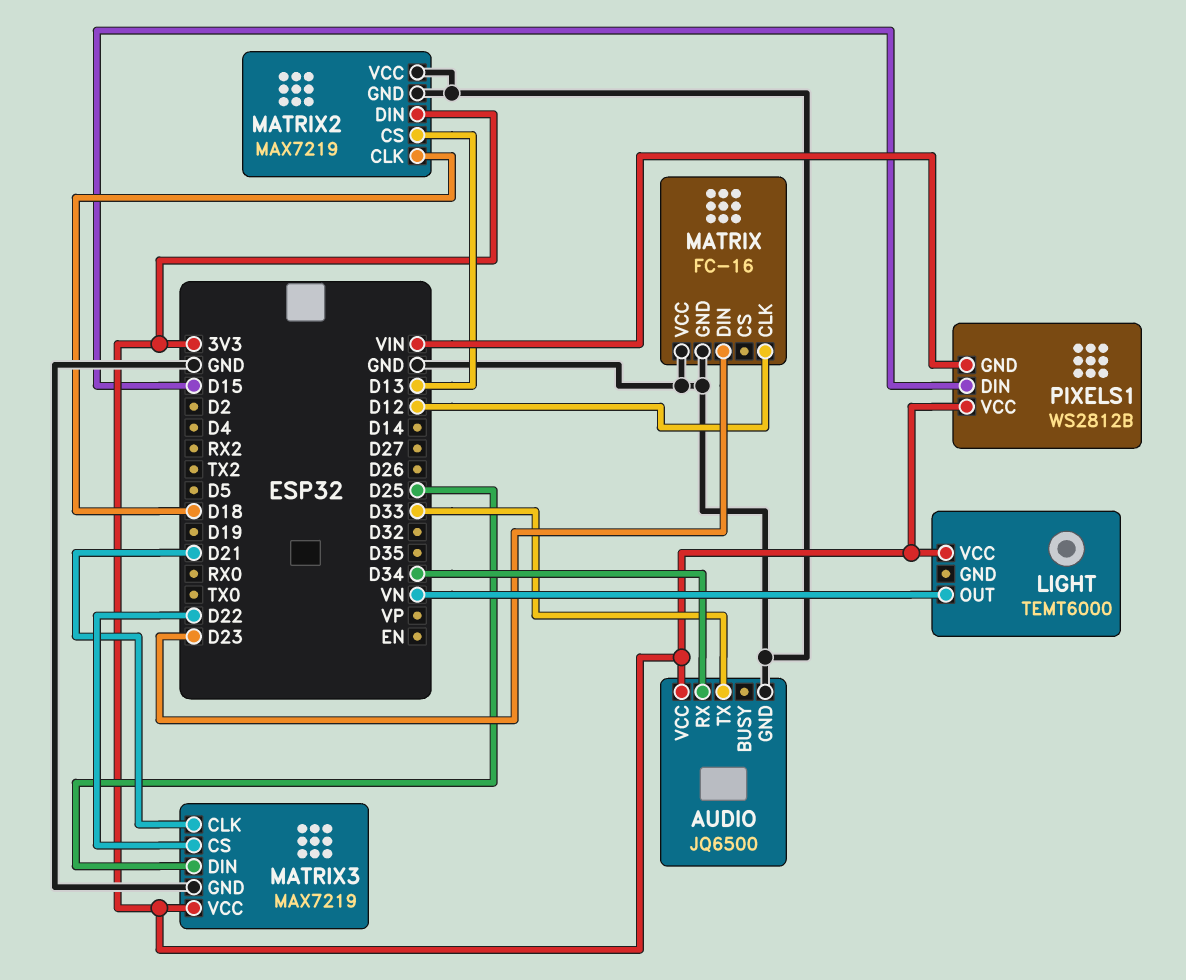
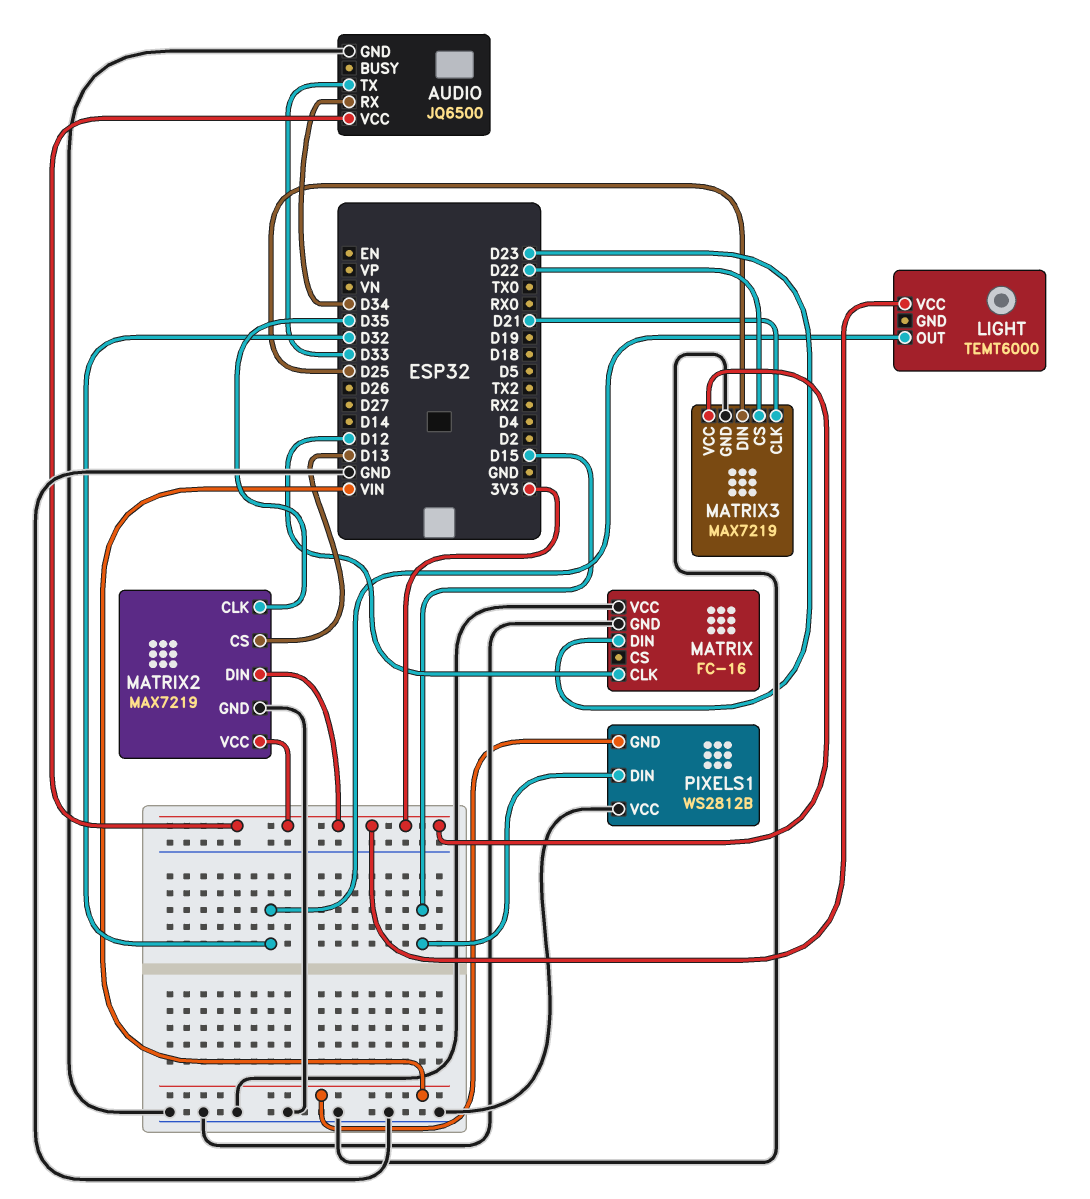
LIGHT pin OUT: VN -> D32
MATRIX2 pin CLK: D18 -> D35
MATRIX2 pin VCC: GND -> 3V3
PIXELS1 pin VCC: 3V3 -> GND

